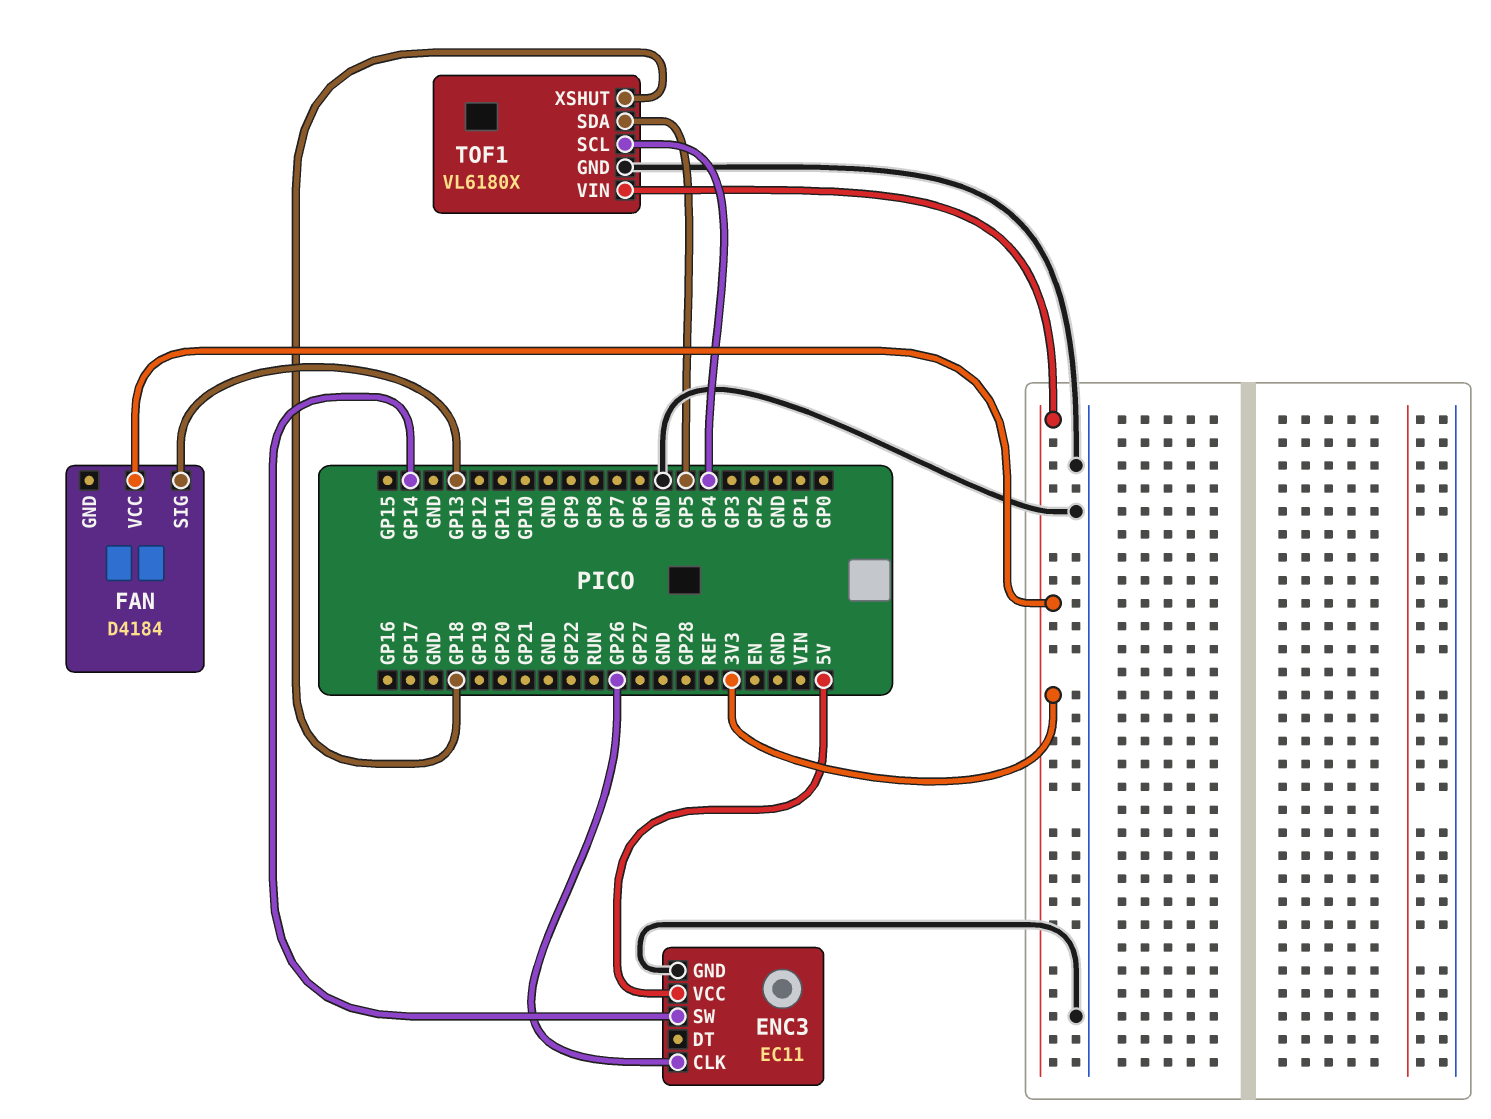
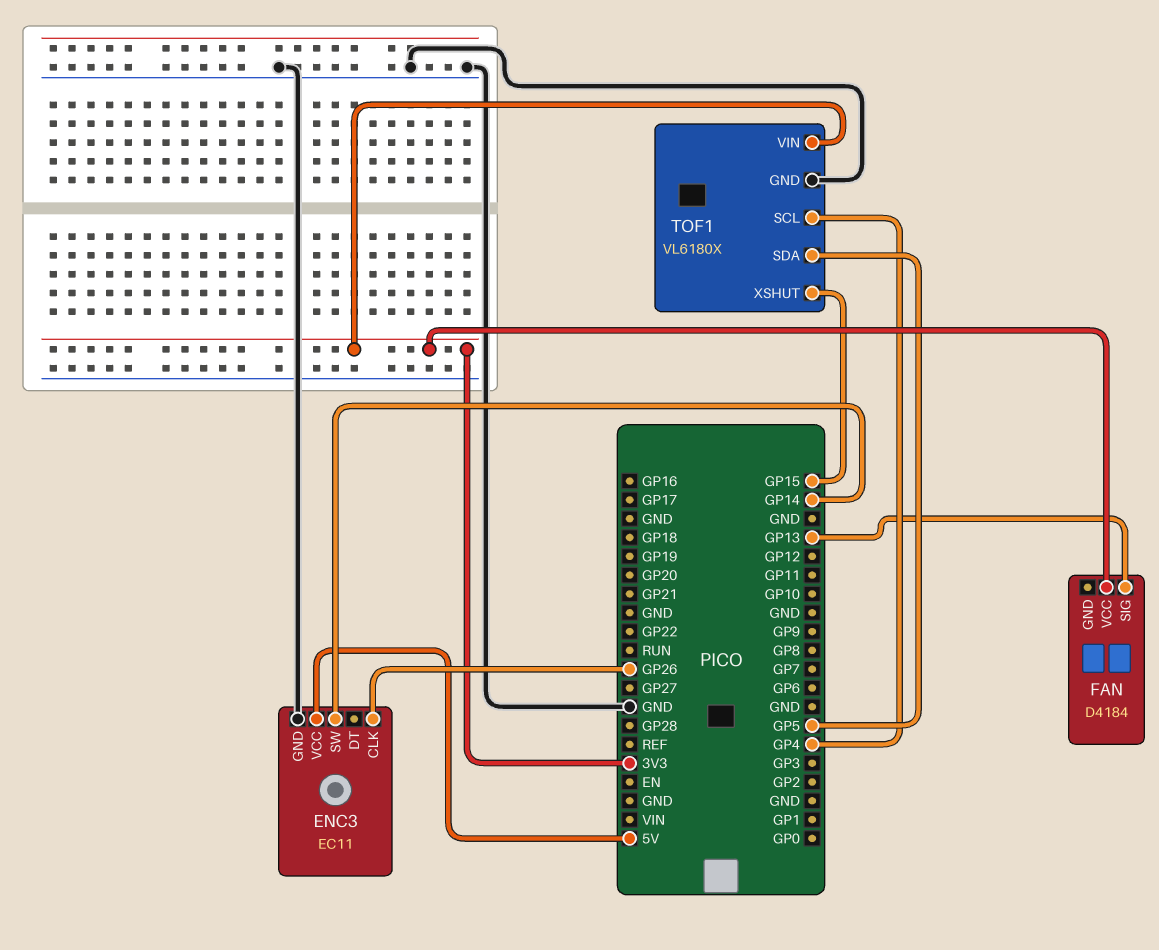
TOF1 pin XSHUT: GP18 -> GP15

